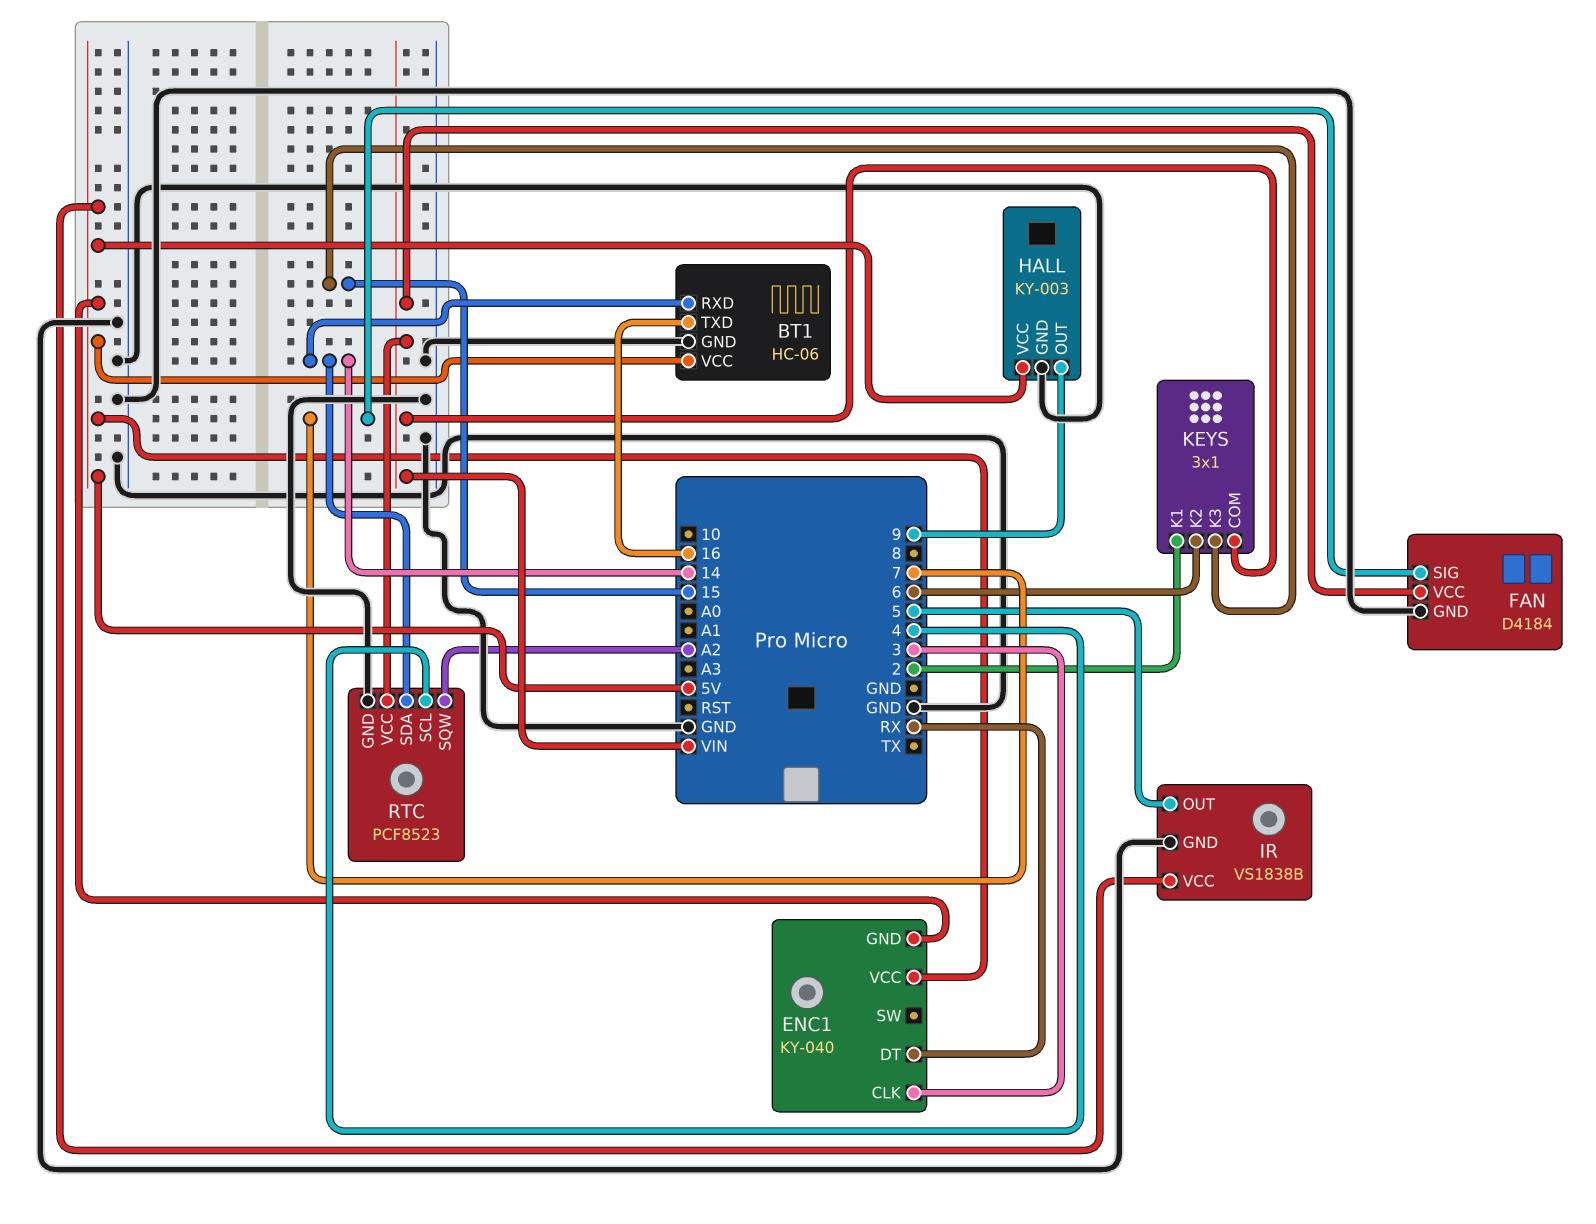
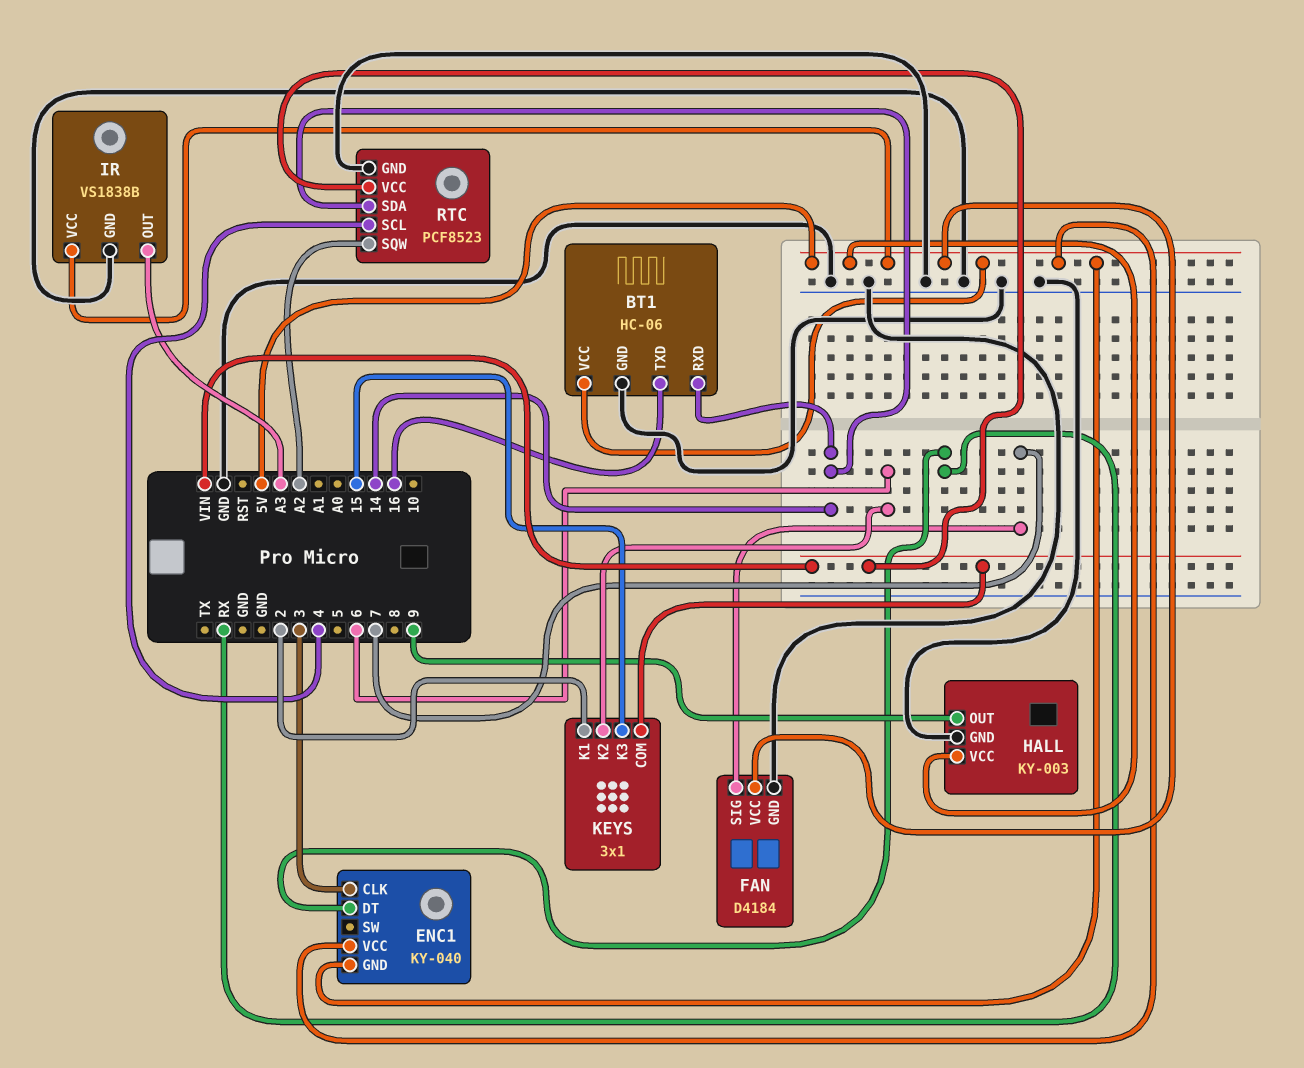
FAN pin VCC: VIN -> 5V
IR pin OUT: 5 -> A3

